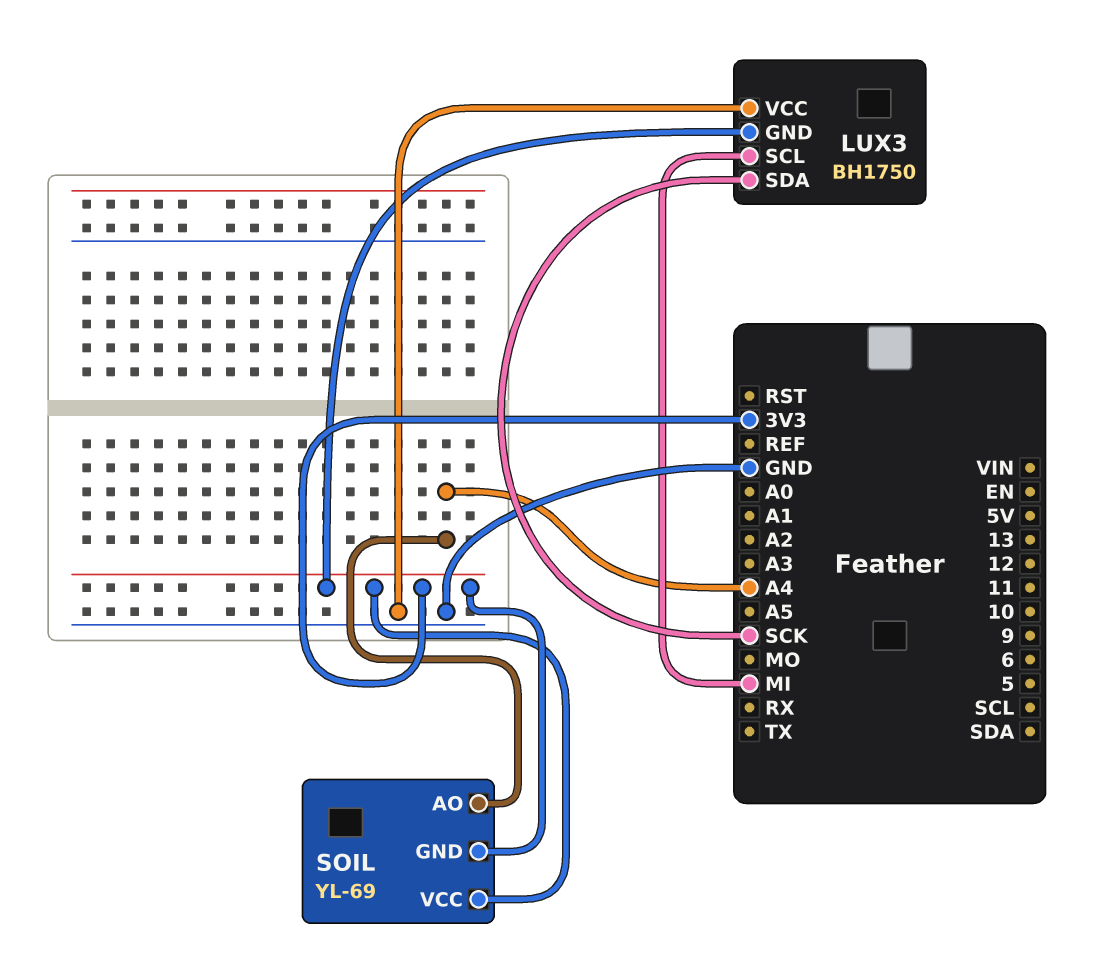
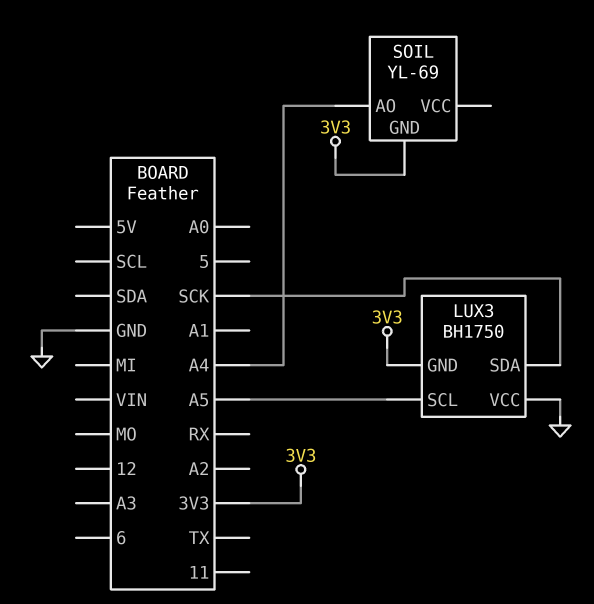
LUX3 pin SCL: MI -> A5
SOIL pin VCC: 3V3 -> none

